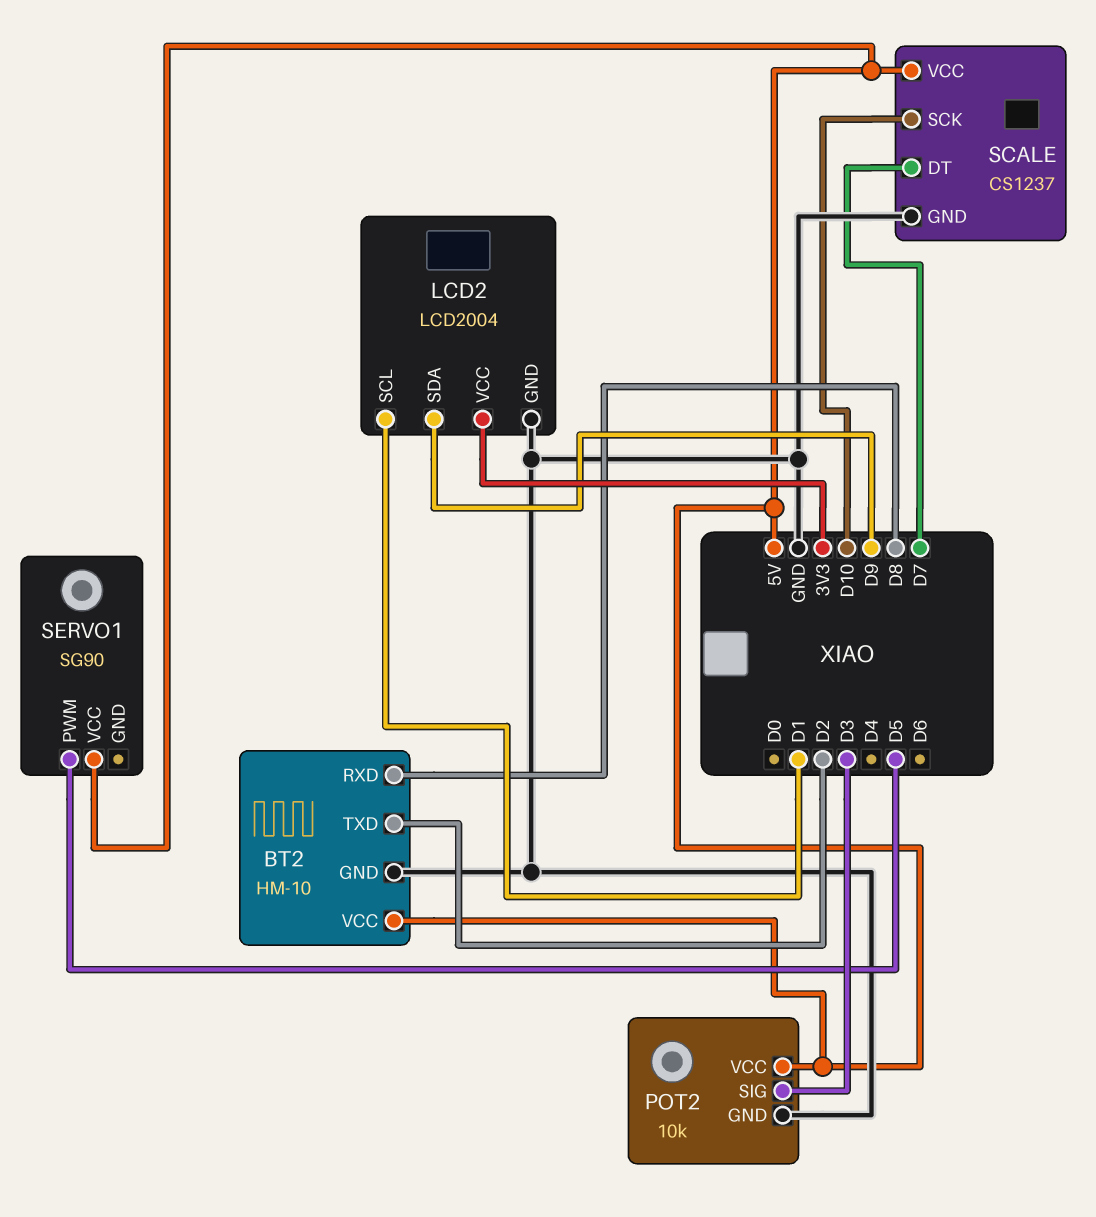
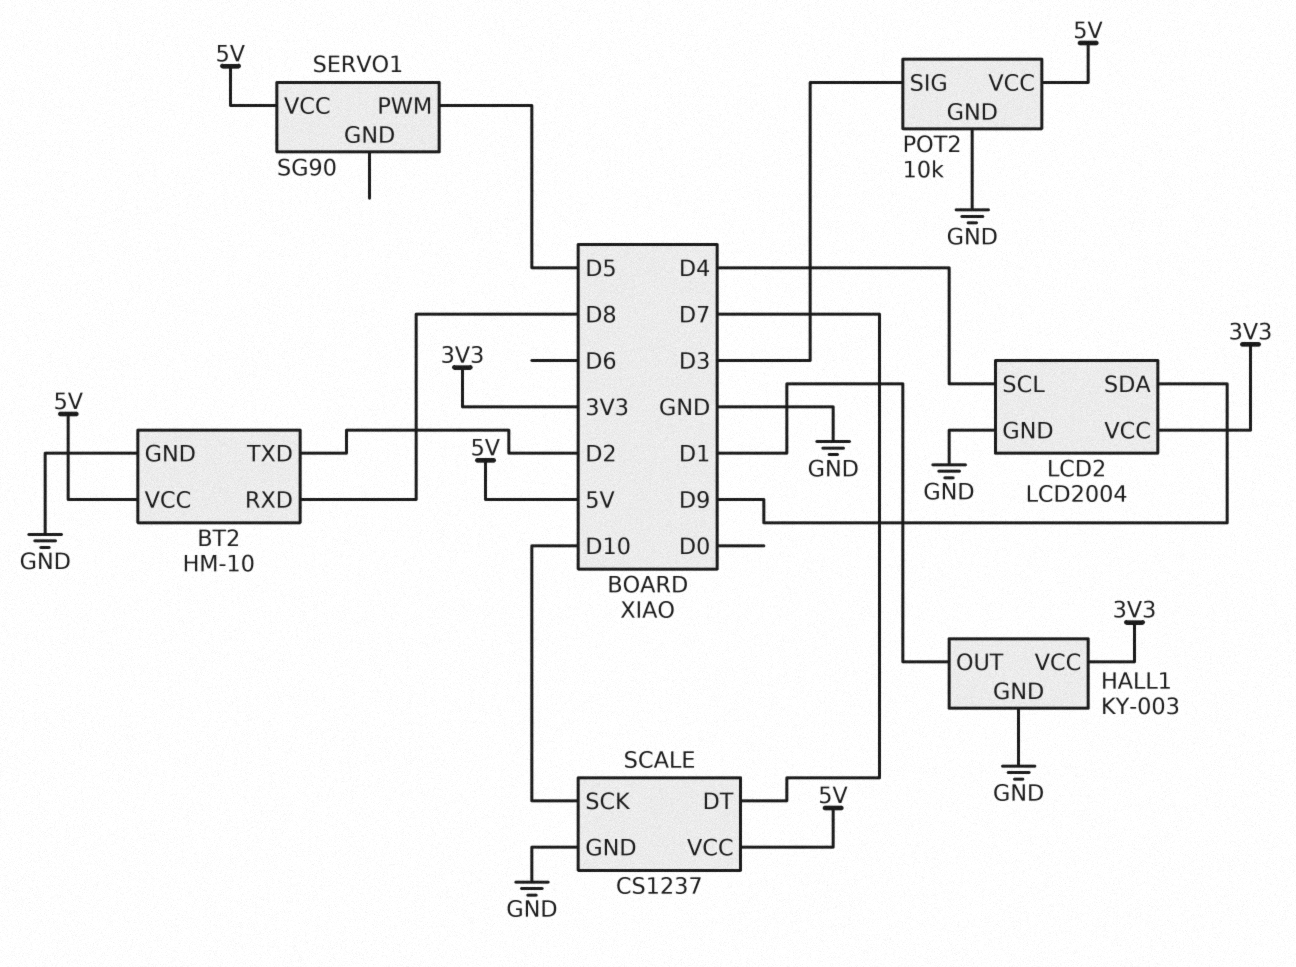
HALL1: none -> KY-003
HALL1 pin GND: none -> GND
HALL1 pin OUT: none -> D1
HALL1 pin VCC: none -> 3V3
LCD2 pin SCL: D1 -> D4

